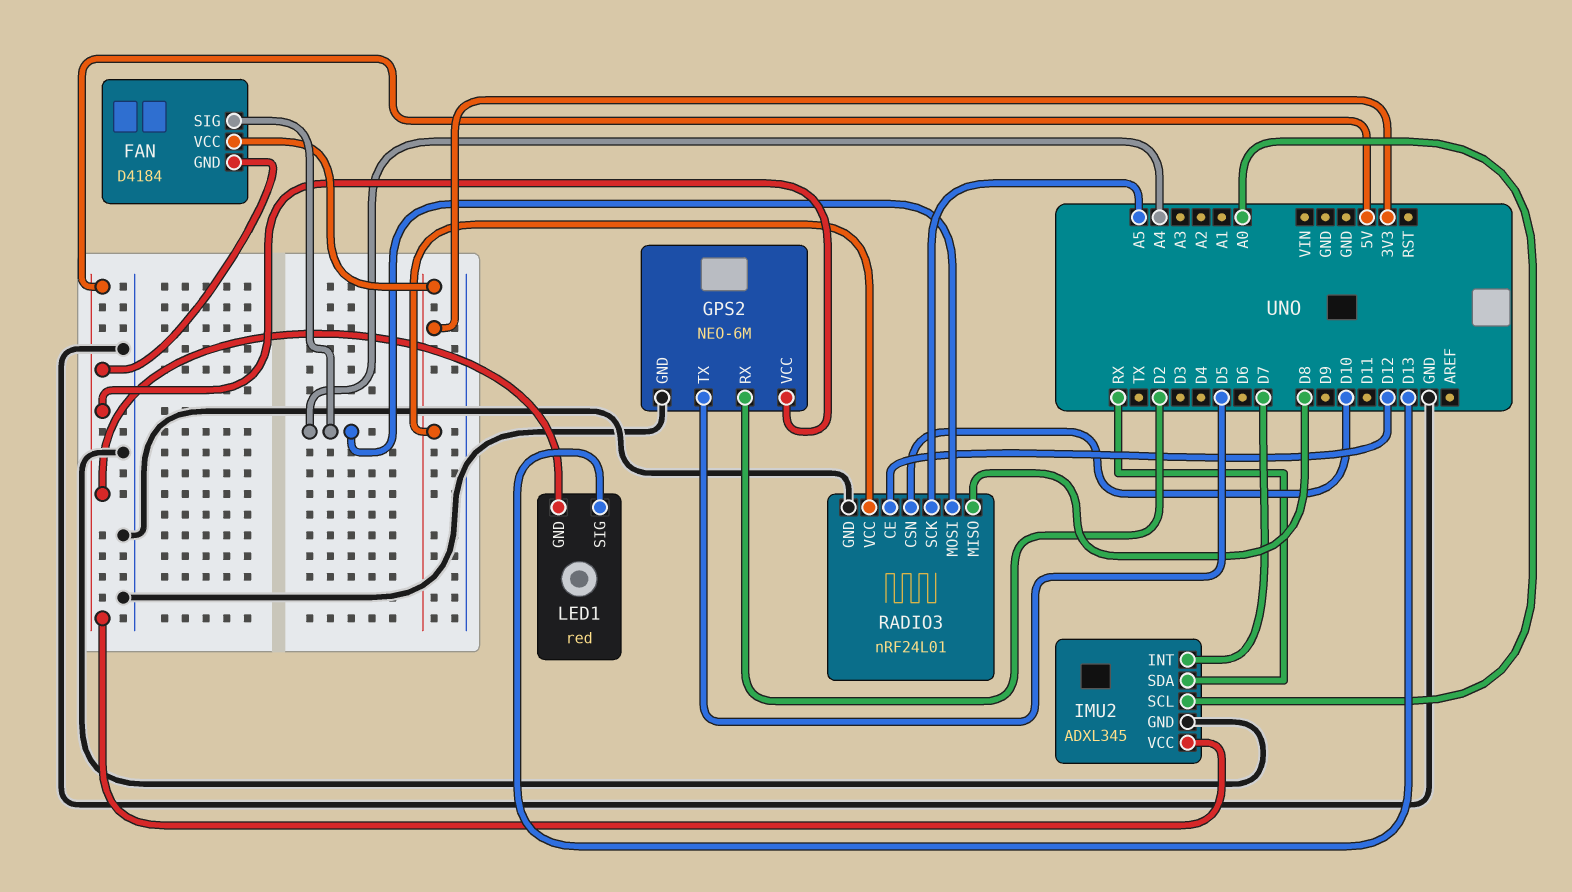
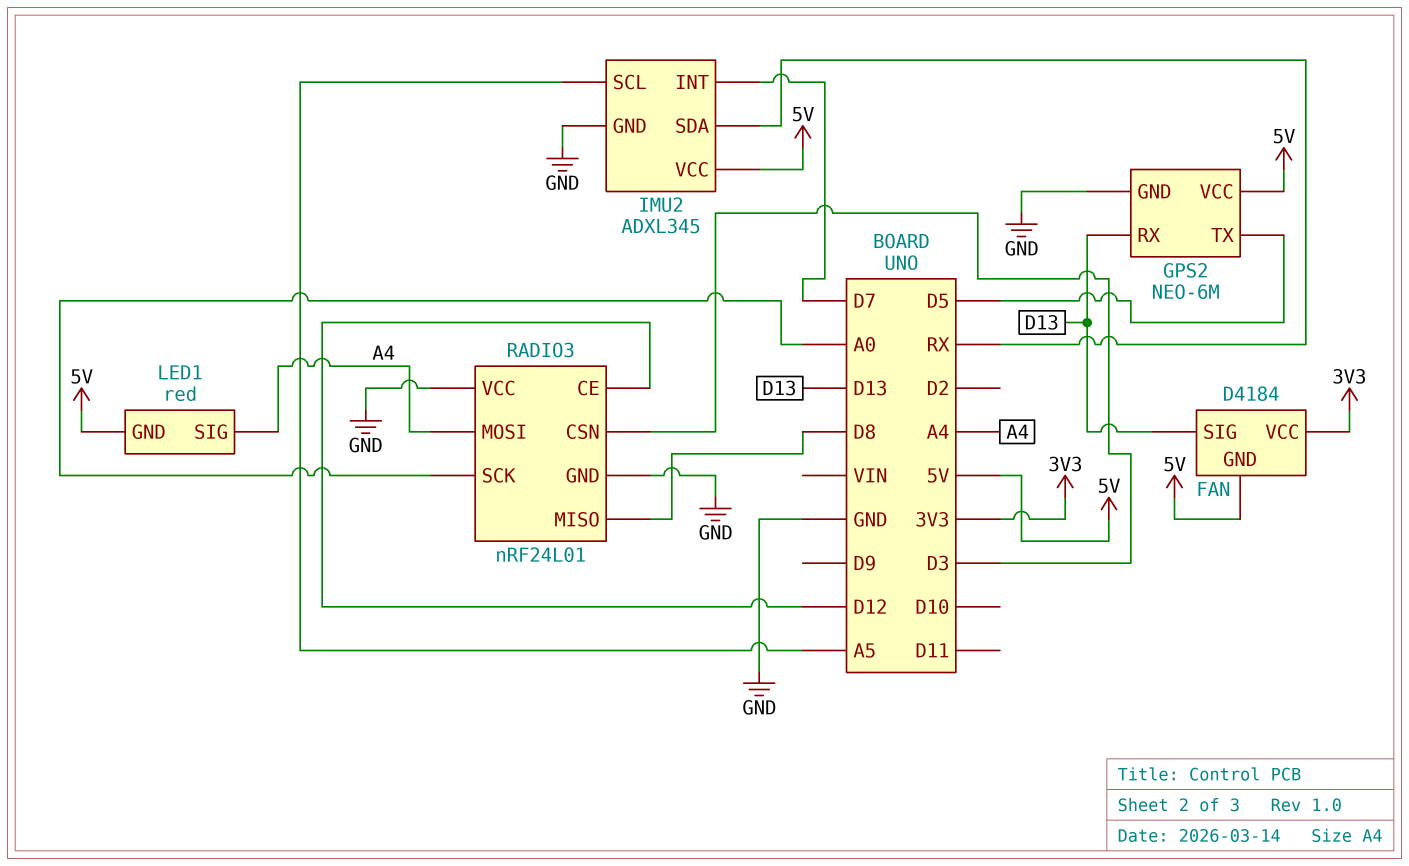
FAN pin SIG: A4 -> D13
GPS2 pin RX: D2 -> D13
IMU2 pin SCL: A0 -> A5
LED1 pin SIG: D13 -> A4
RADIO3 pin CSN: D10 -> D3
RADIO3 pin SCK: A5 -> A0
RADIO3 pin VCC: 3V3 -> GND

